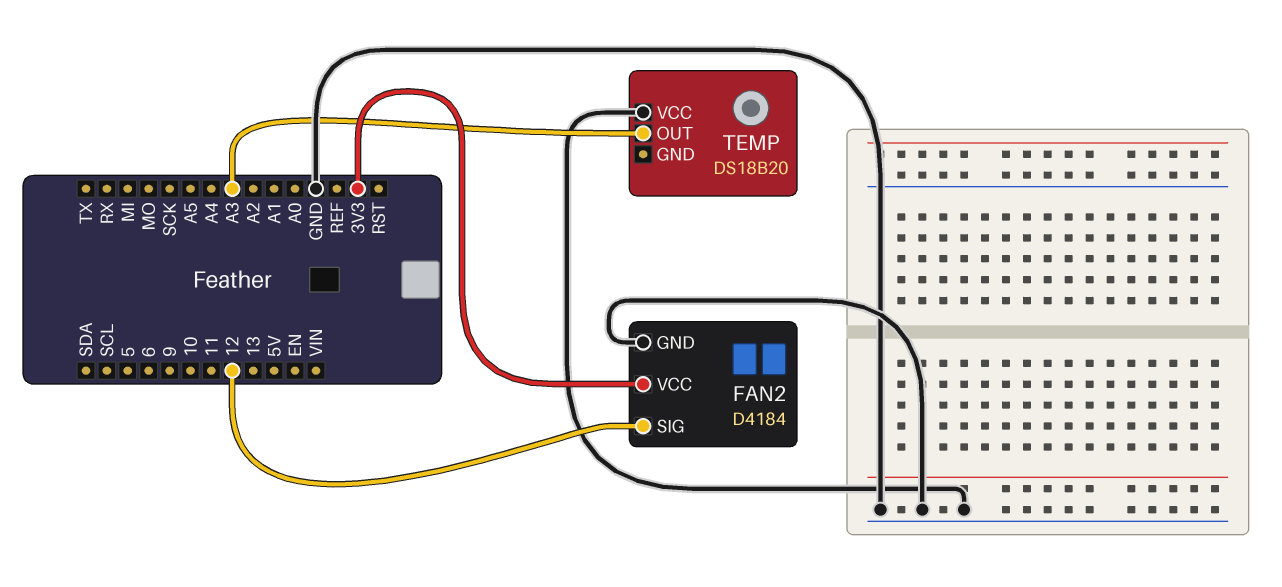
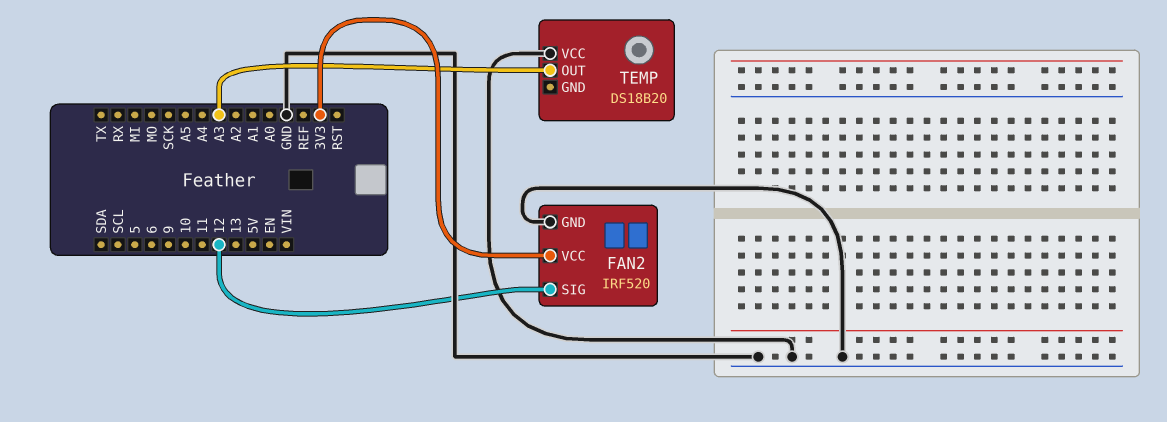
FAN2: D4184 -> IRF520

